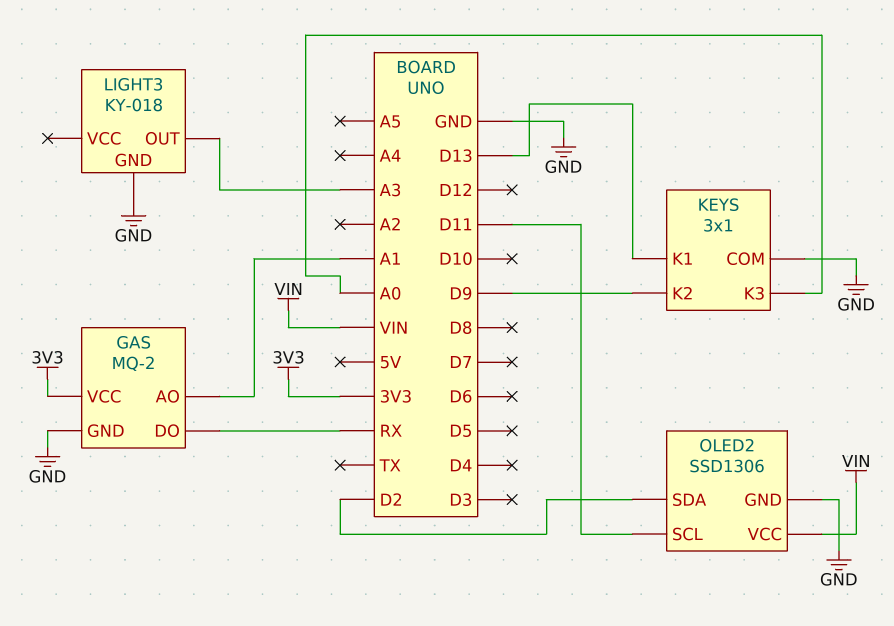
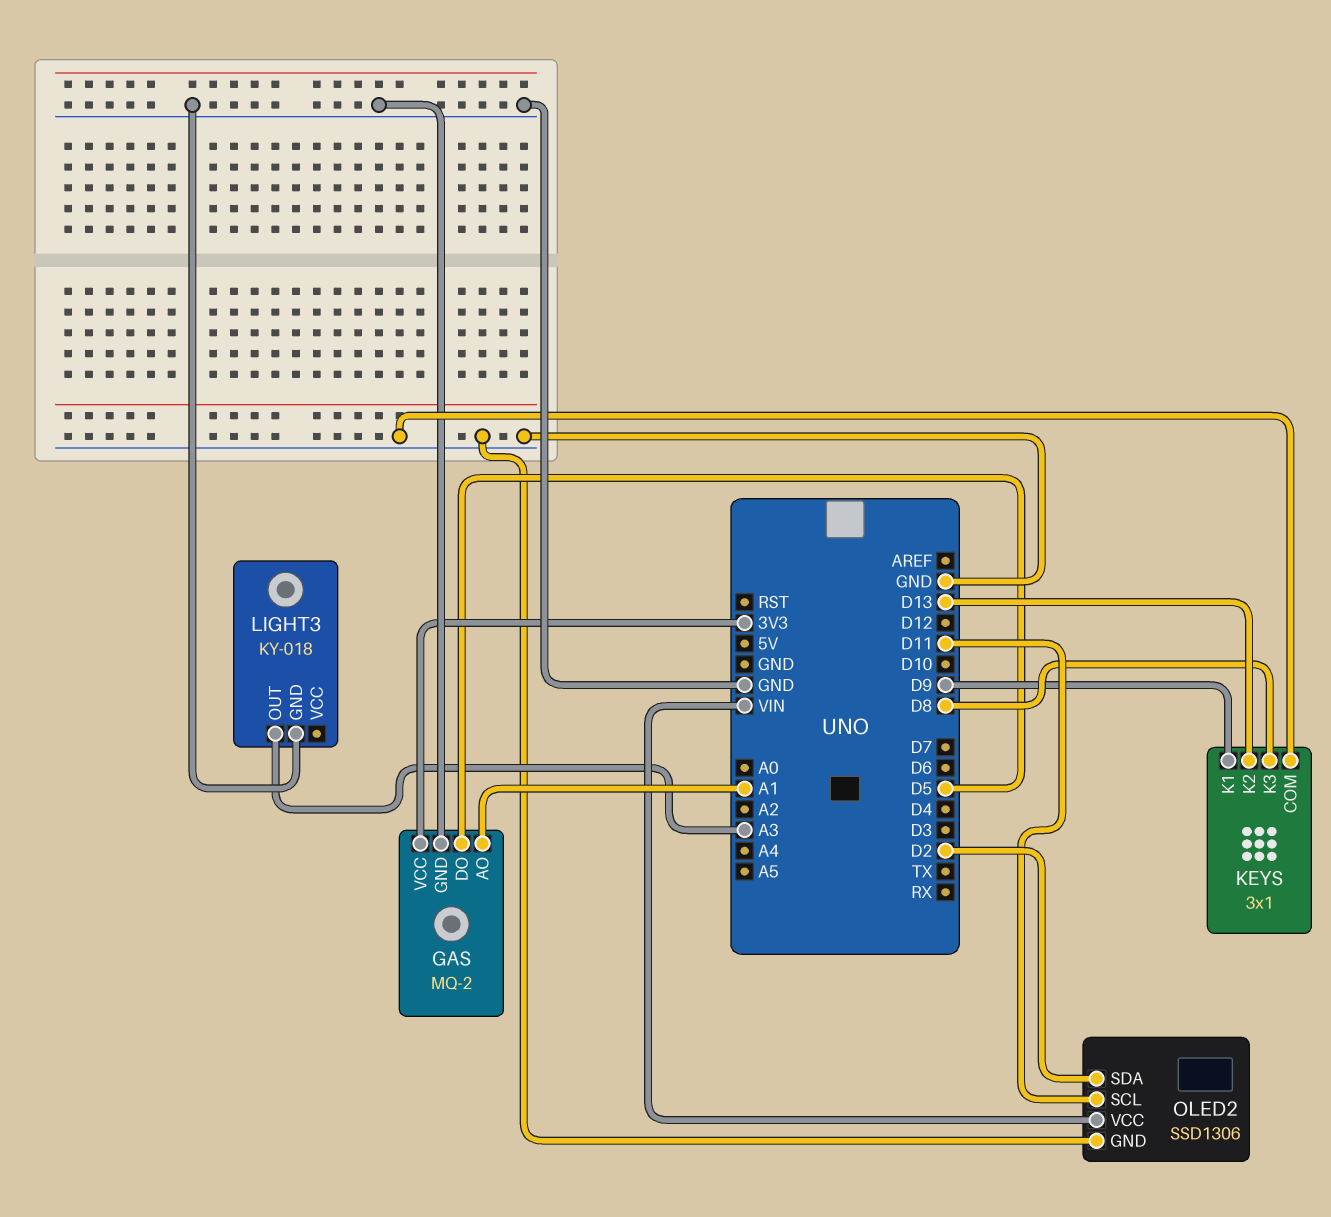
GAS pin DO: RX -> D5
KEYS pin K1: D13 -> D9
KEYS pin K2: D9 -> D13
KEYS pin K3: A0 -> D8

